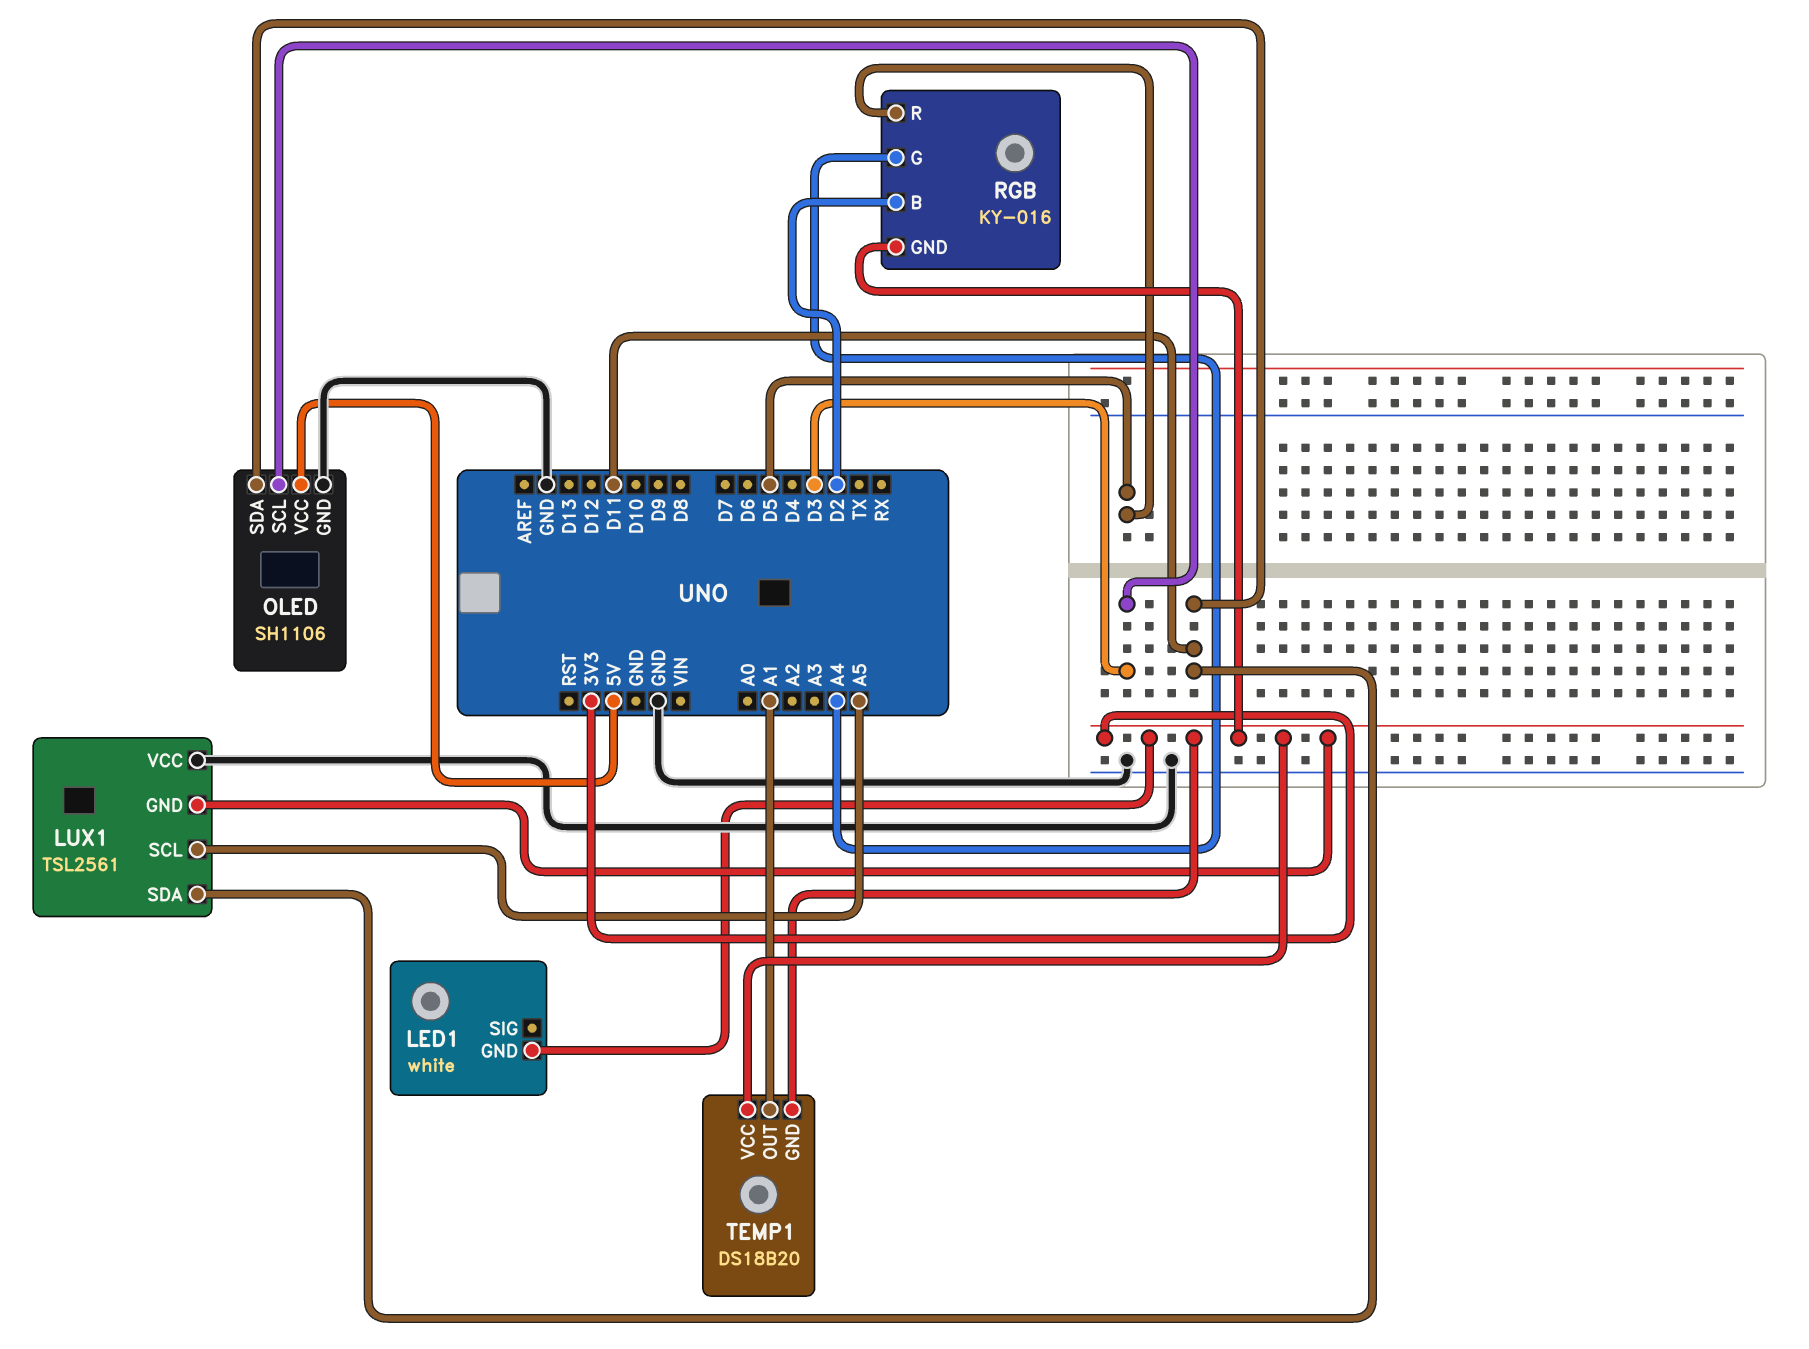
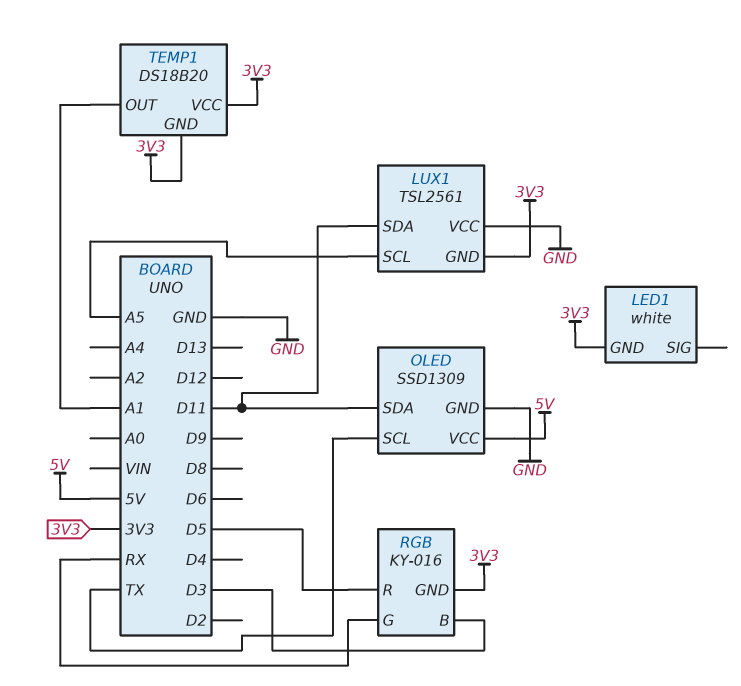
OLED: SH1106 -> SSD1309
OLED pin SCL: D3 -> TX
RGB pin B: D2 -> D3
RGB pin G: A4 -> RX

